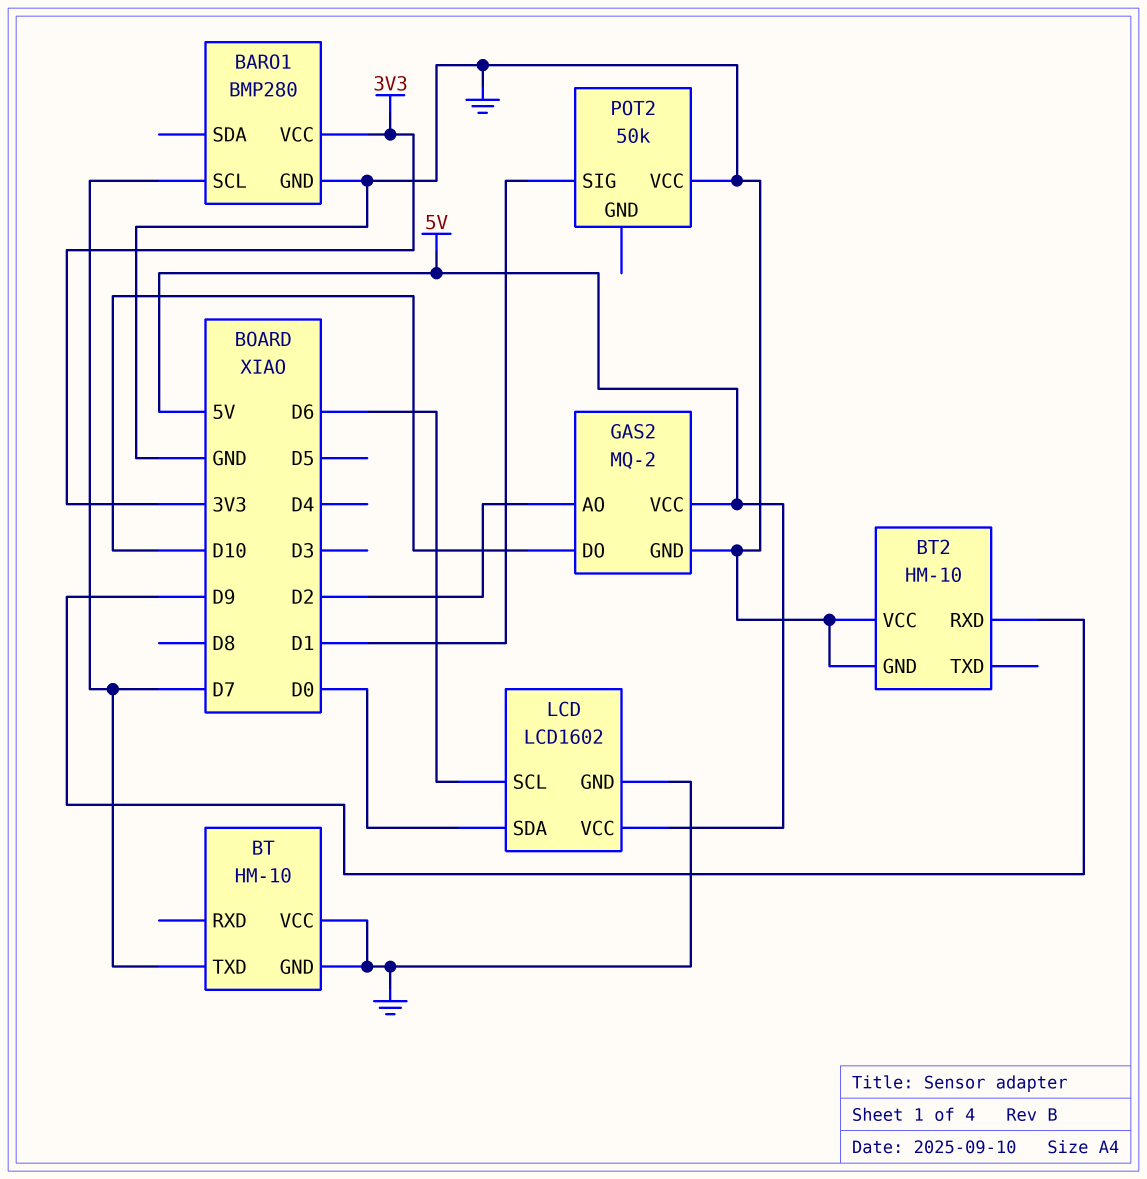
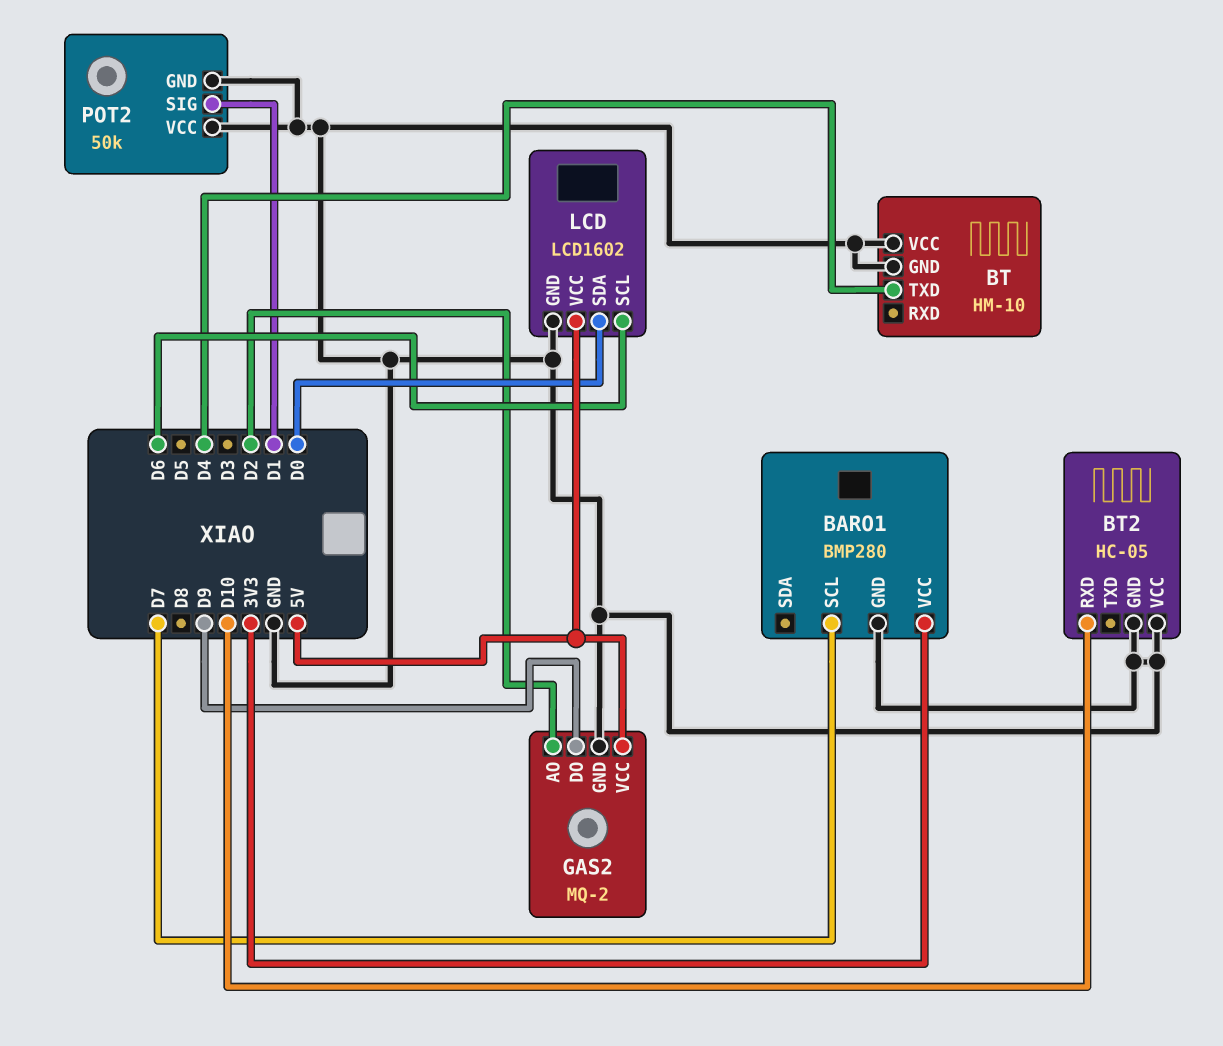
BT pin TXD: D7 -> D4
BT2: HM-10 -> HC-05
BT2 pin RXD: D9 -> D10
GAS2 pin DO: D10 -> D9
POT2 pin GND: none -> GND

